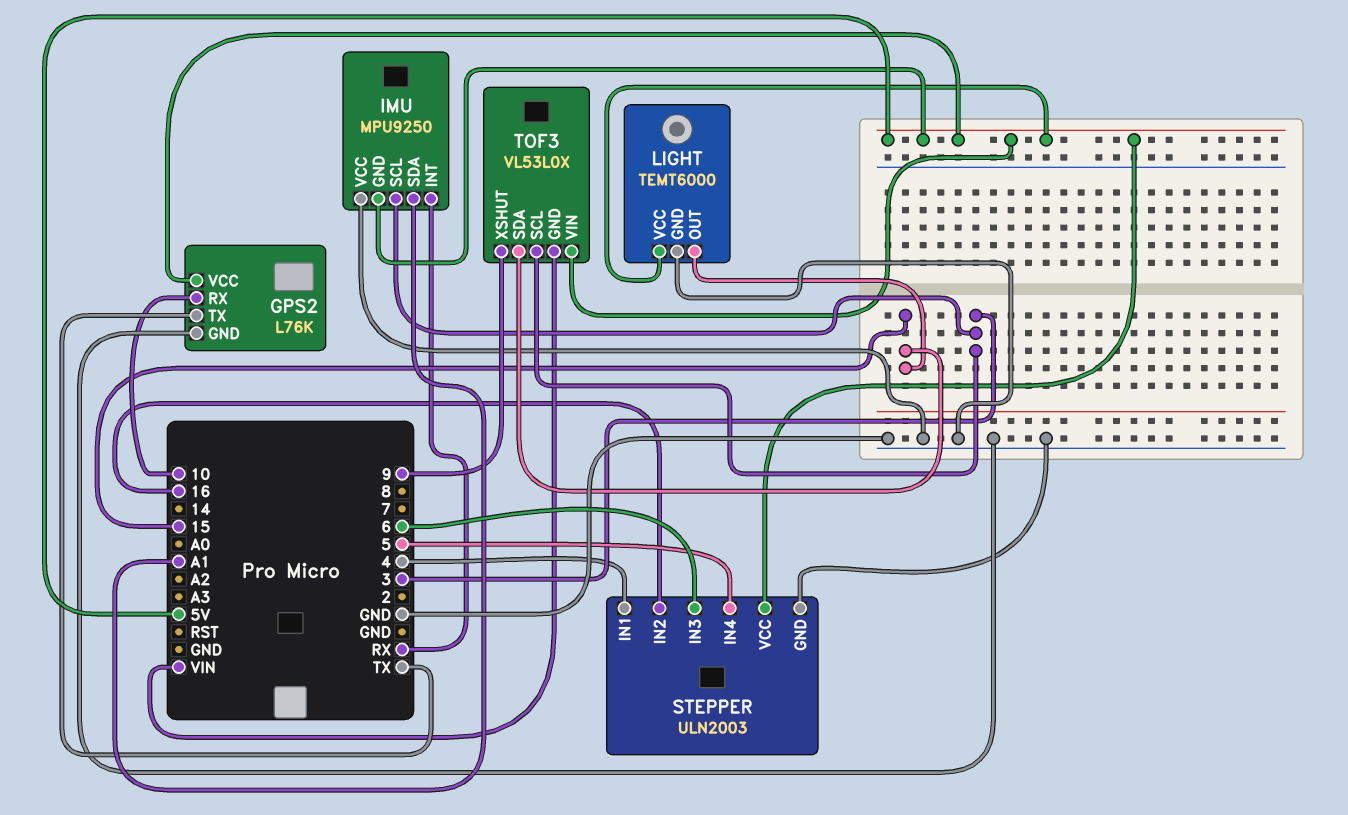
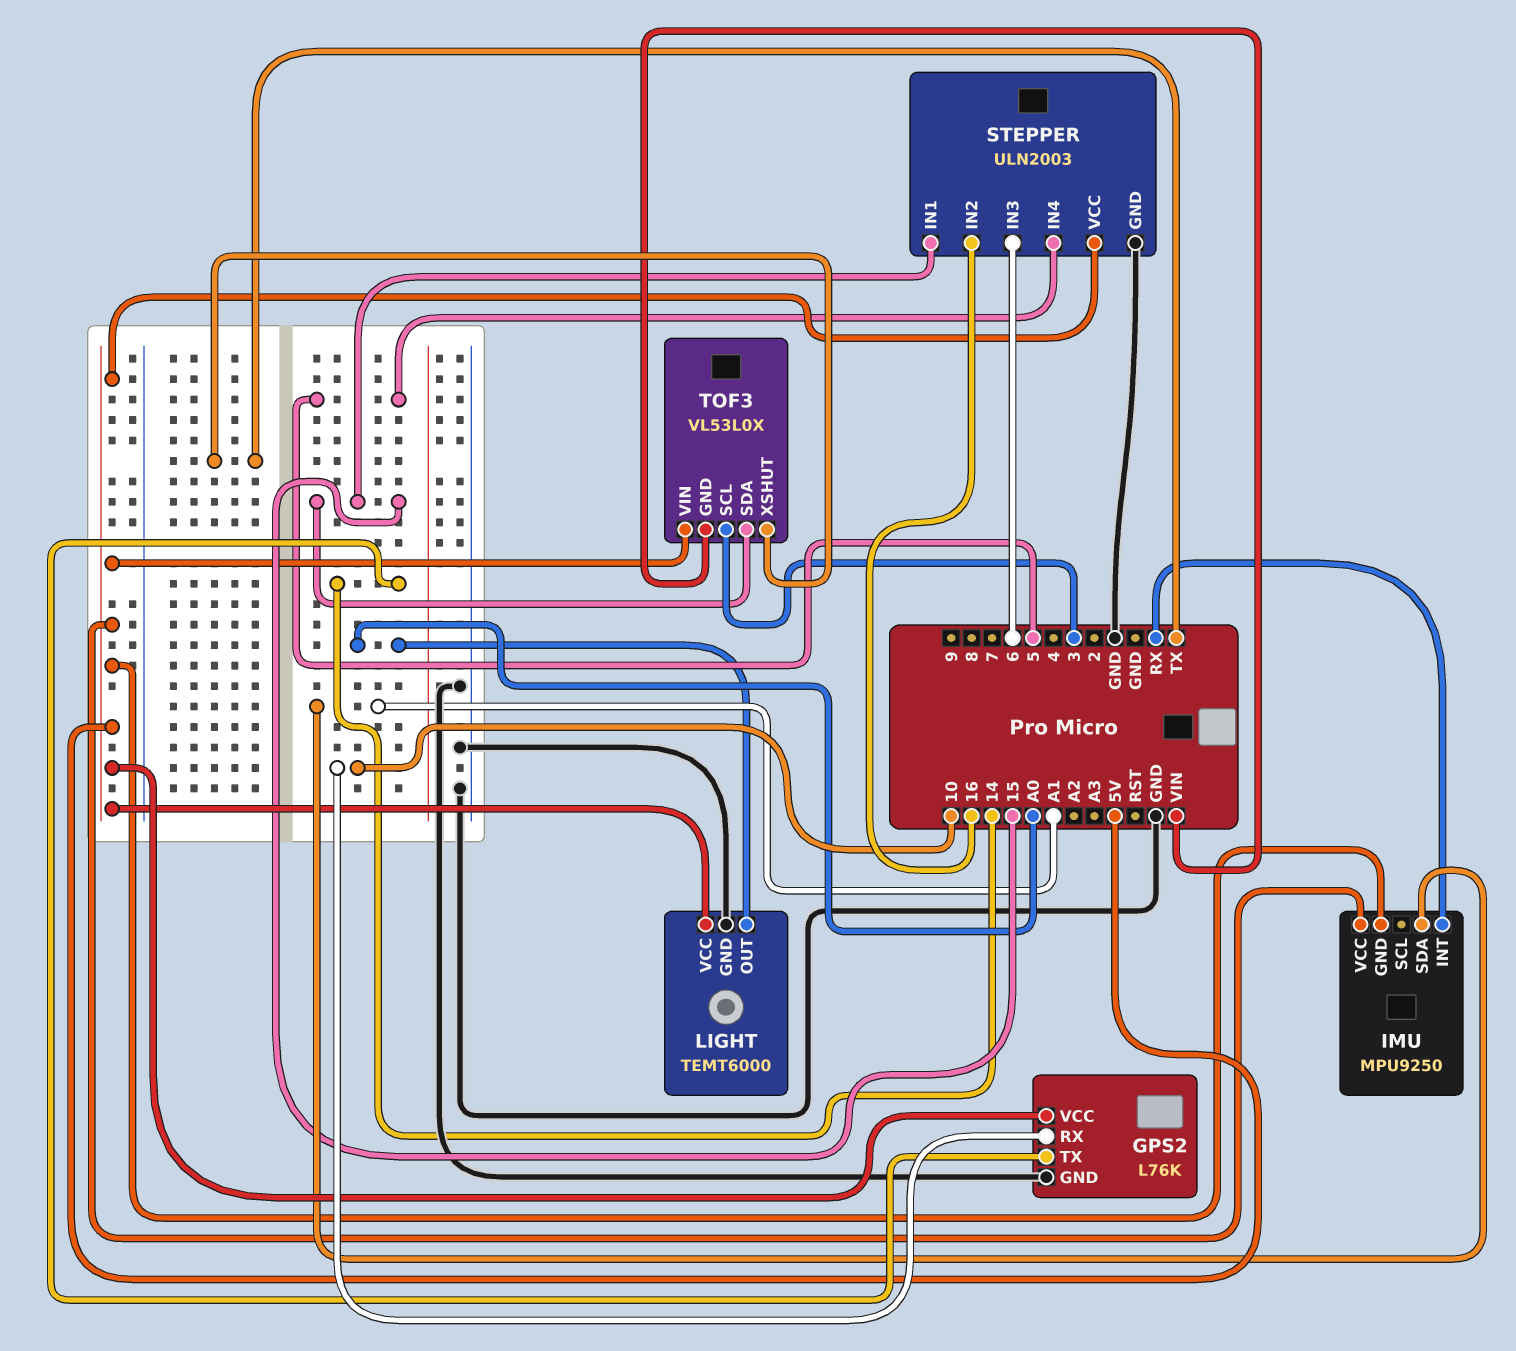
GPS2 pin TX: TX -> 14
IMU pin SCL: 3 -> none
IMU pin VCC: GND -> 5V
LIGHT pin OUT: 15 -> A0
STEPPER pin IN1: 4 -> 15
TOF3 pin XSHUT: 9 -> TX

